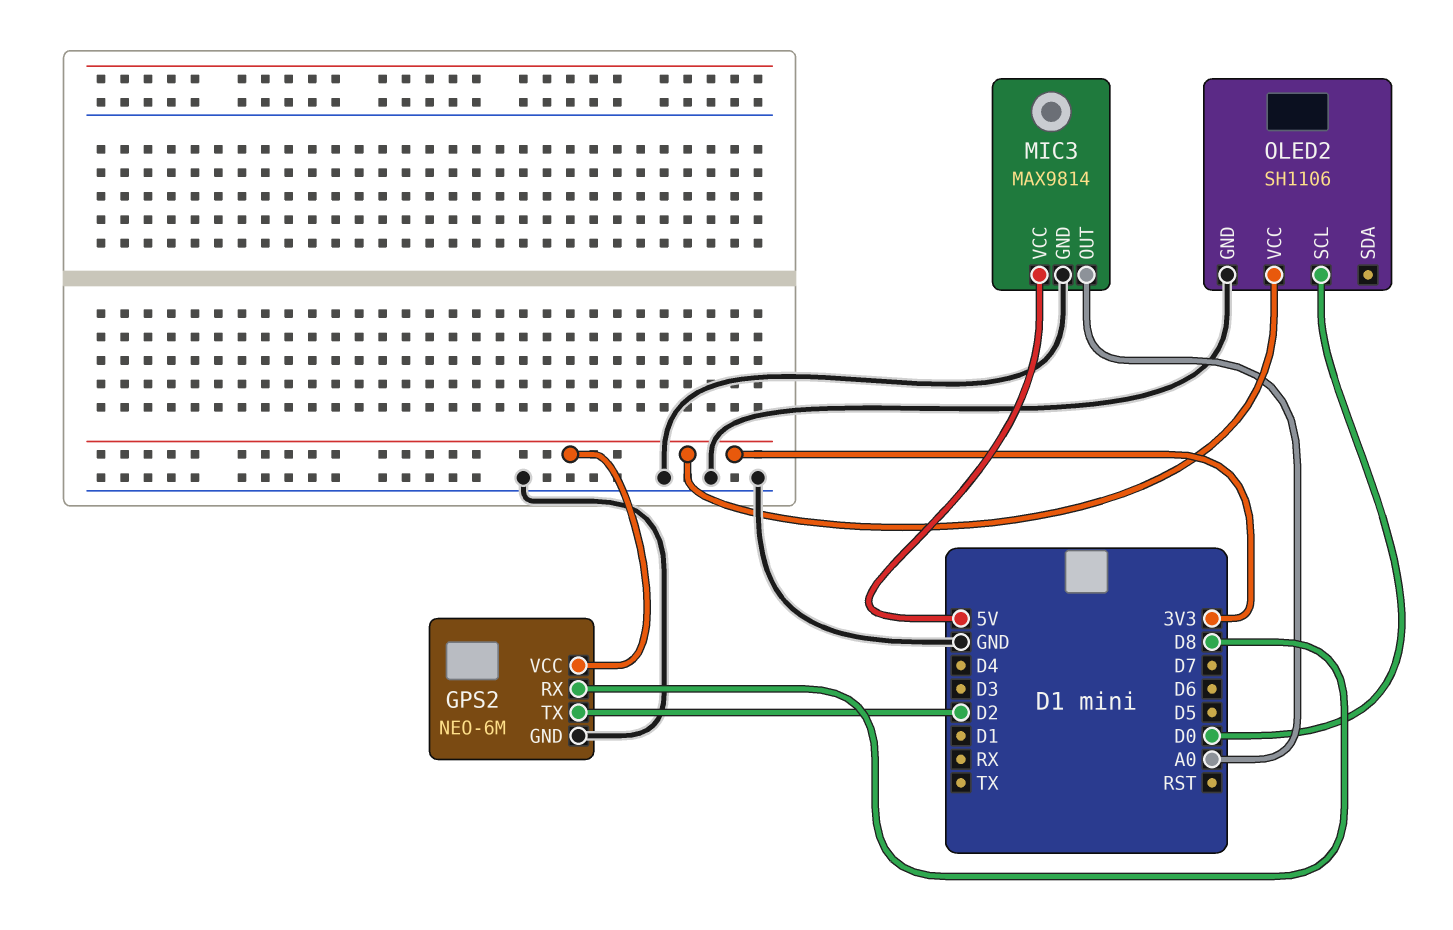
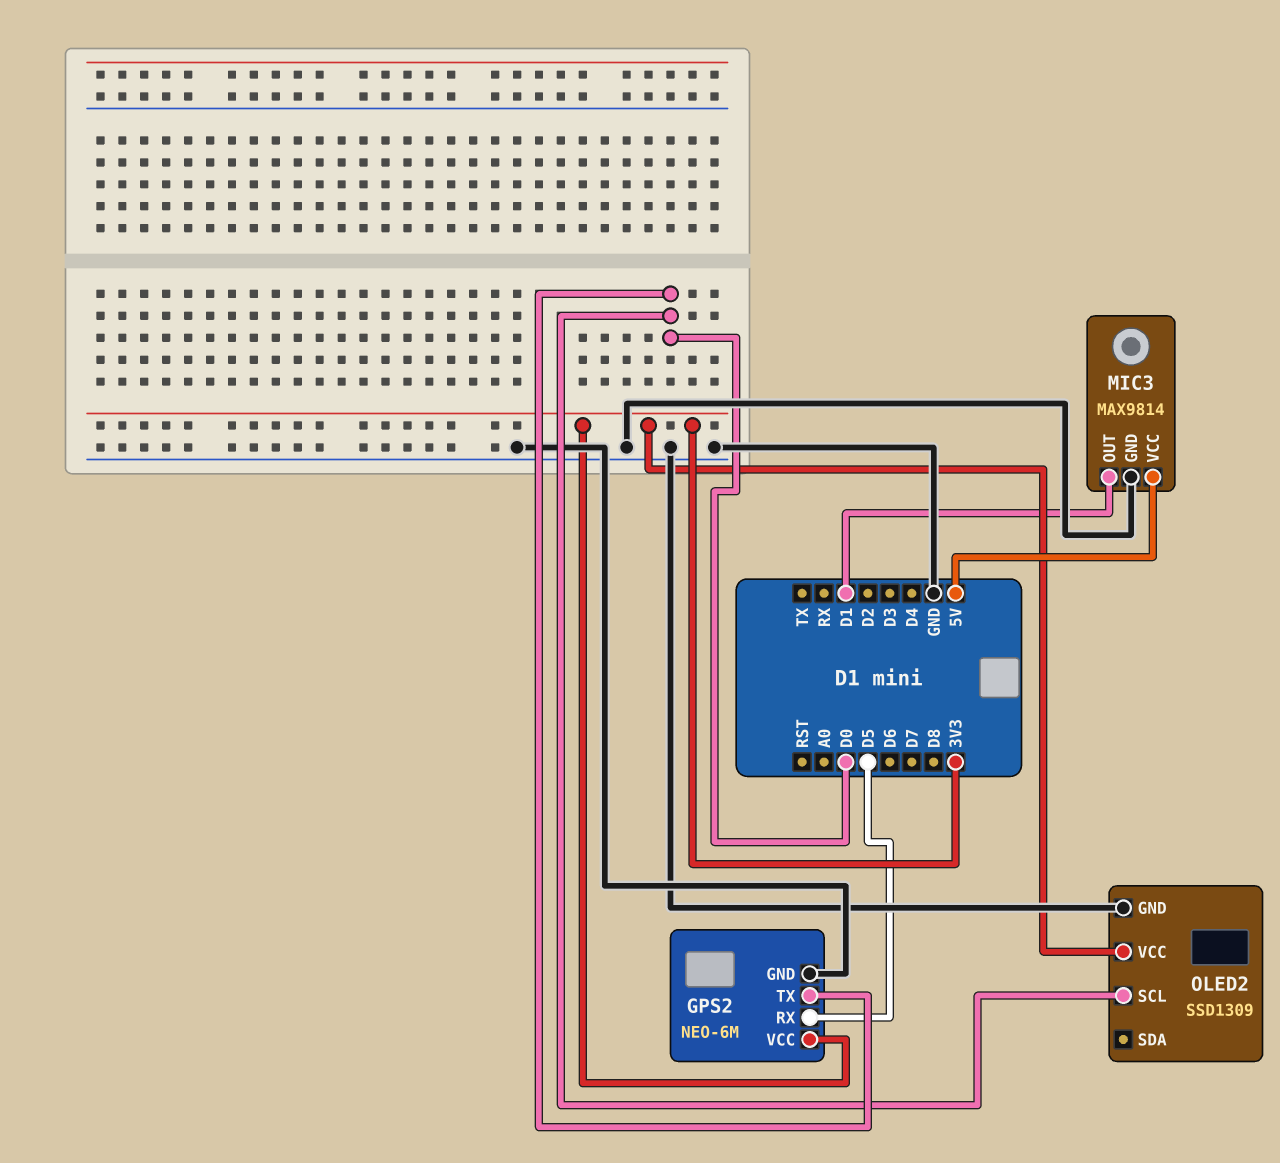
GPS2 pin RX: D8 -> D5
GPS2 pin TX: D2 -> D0
MIC3 pin OUT: A0 -> D1
OLED2: SH1106 -> SSD1309

